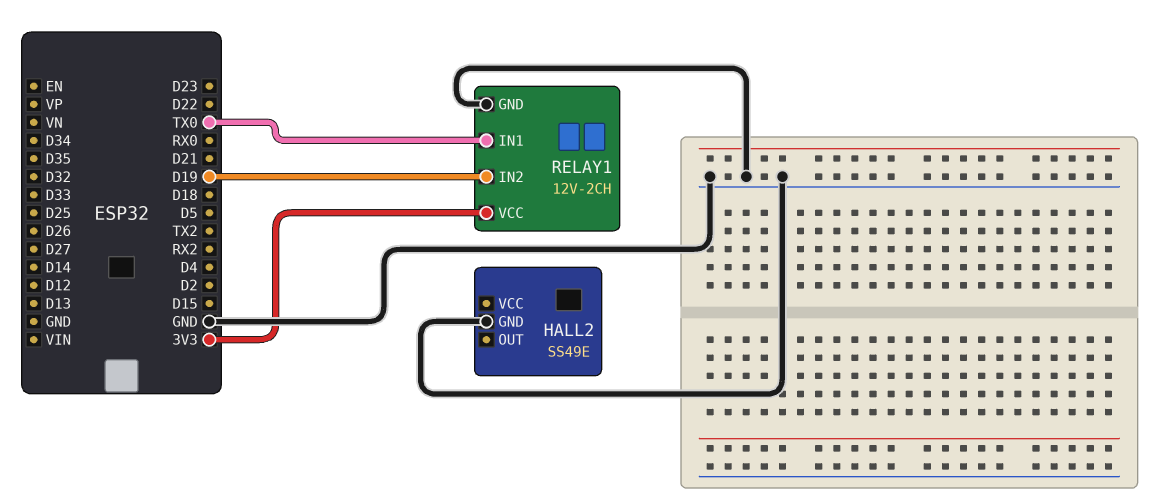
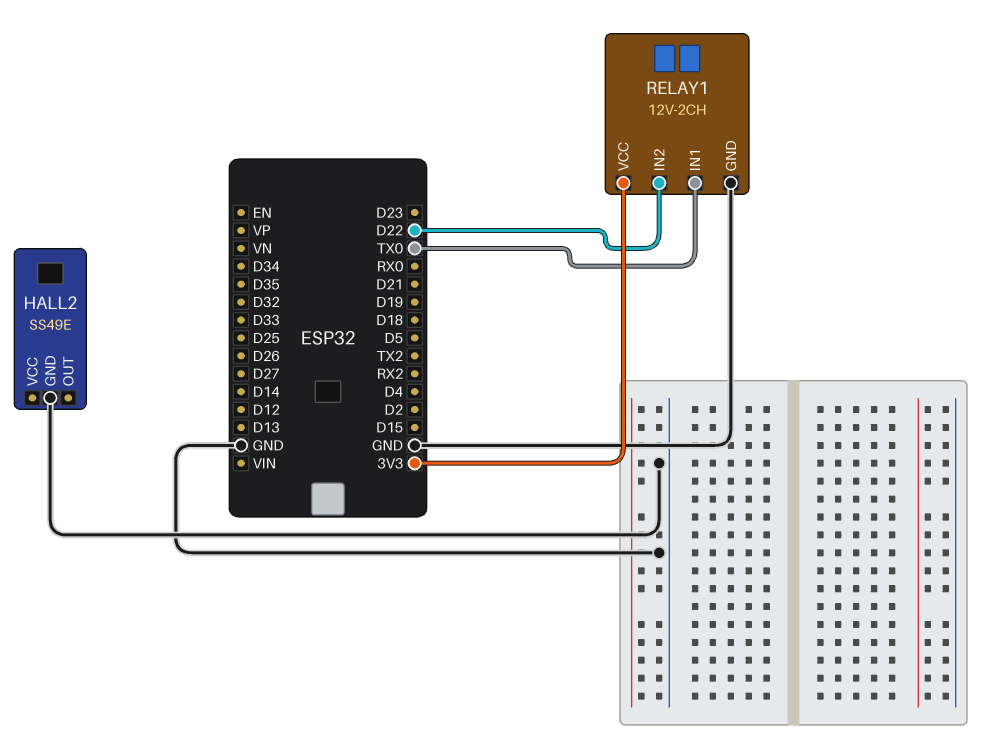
RELAY1 pin IN2: D19 -> D22

